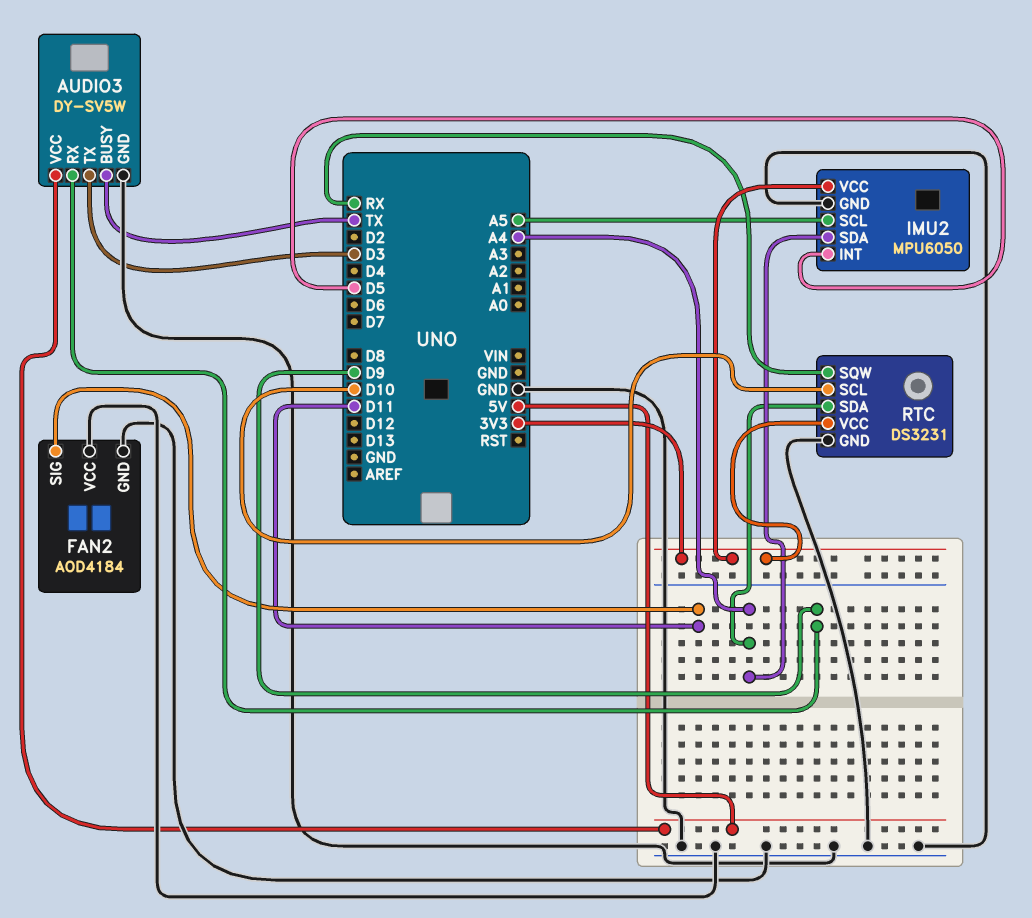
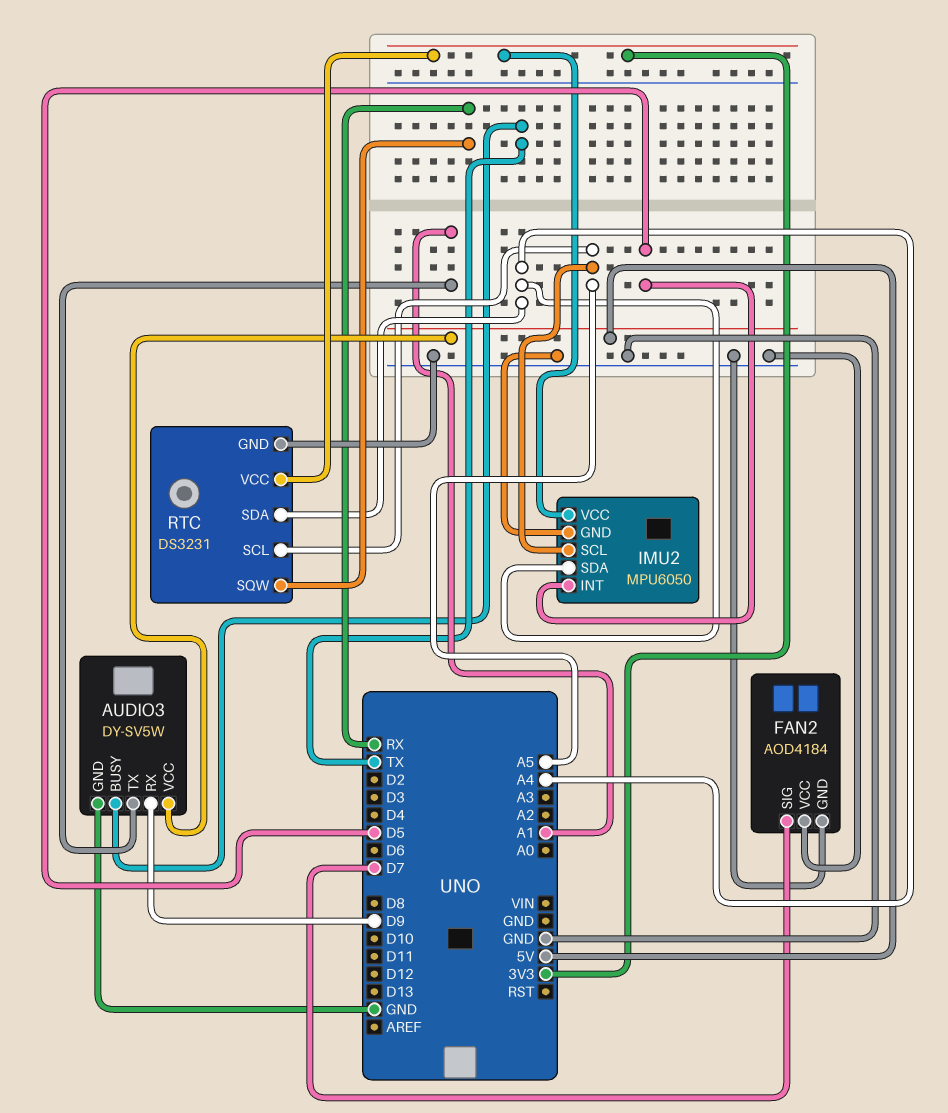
AUDIO3 pin TX: D3 -> A1
FAN2 pin SIG: D11 -> D7
RTC pin SCL: D10 -> A5

